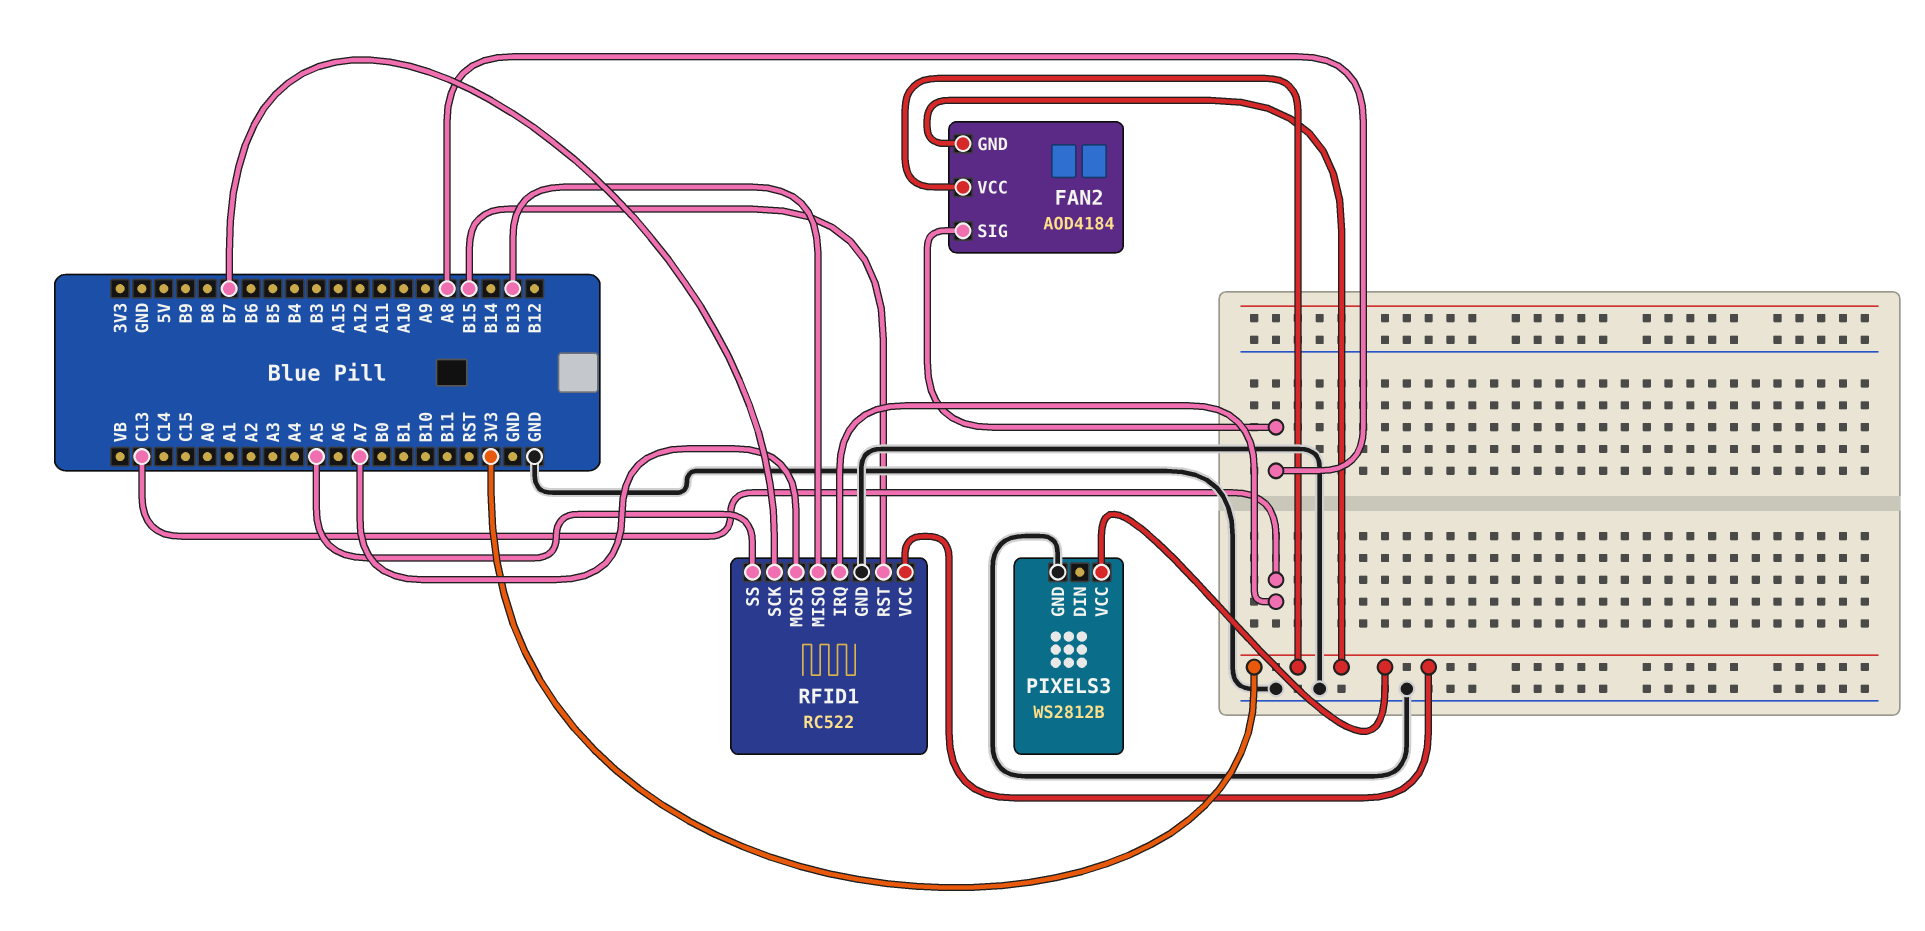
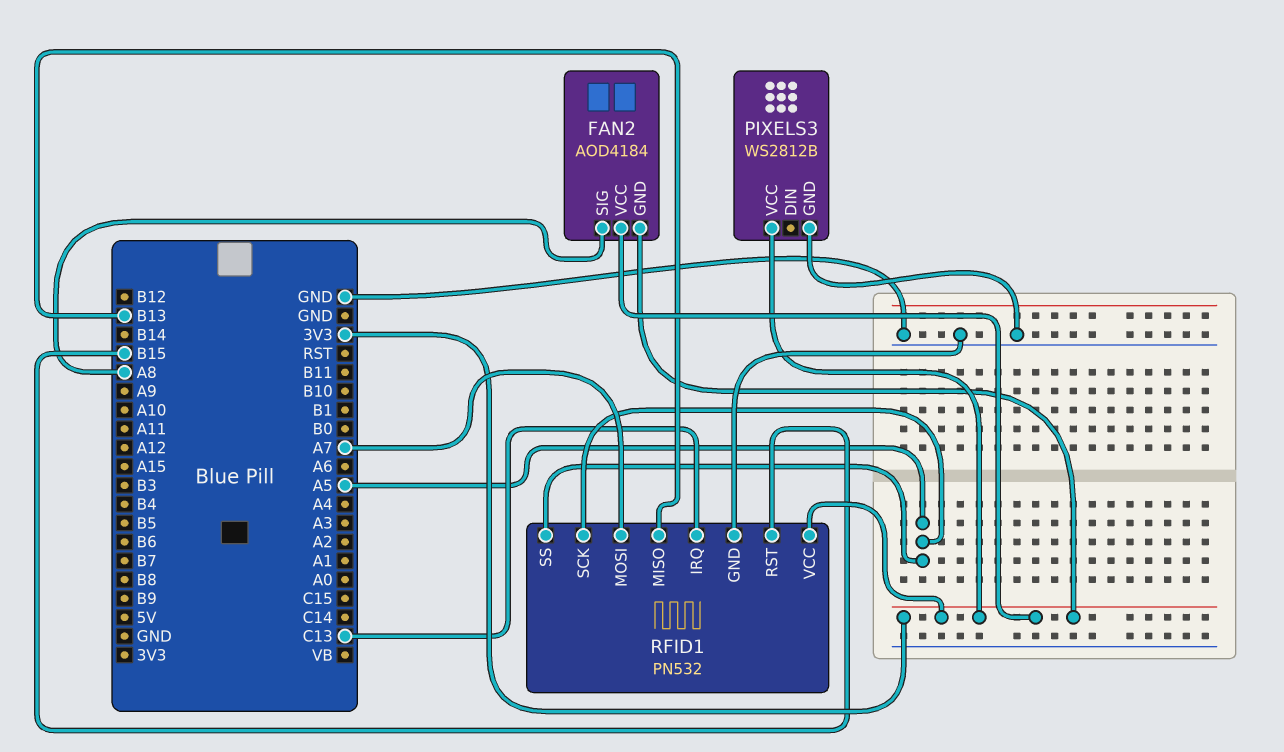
RFID1: RC522 -> PN532
RFID1 pin SCK: B7 -> A5

